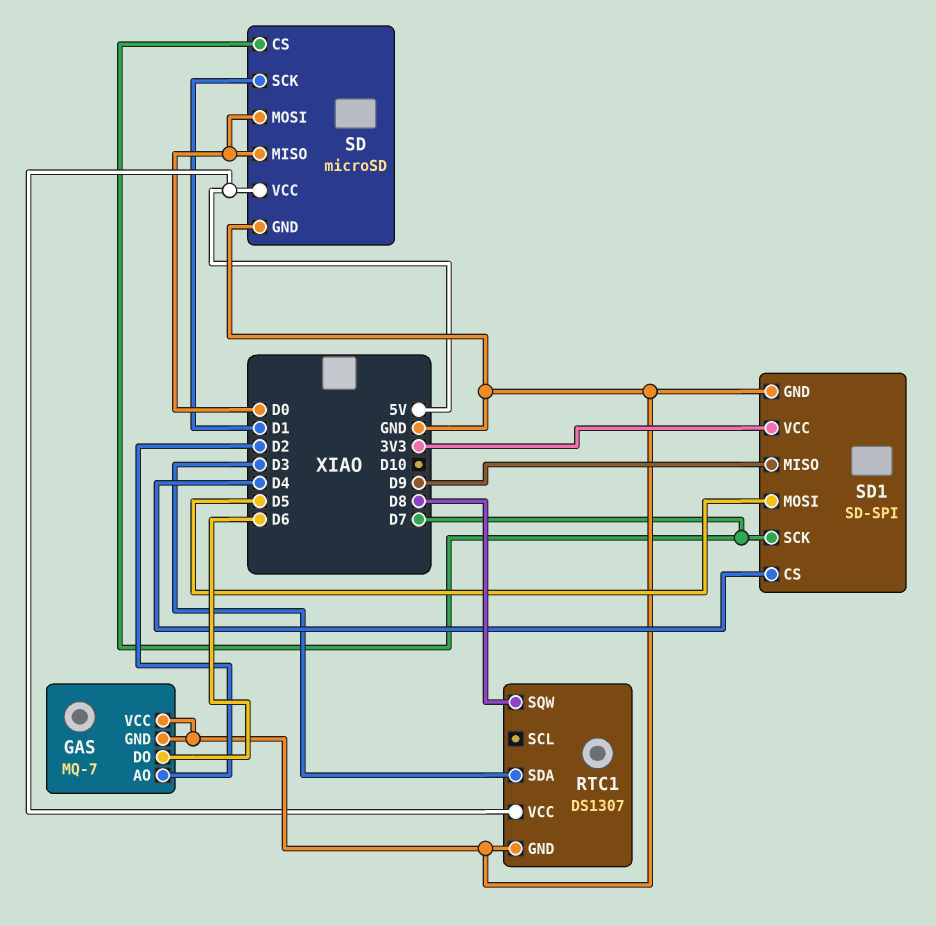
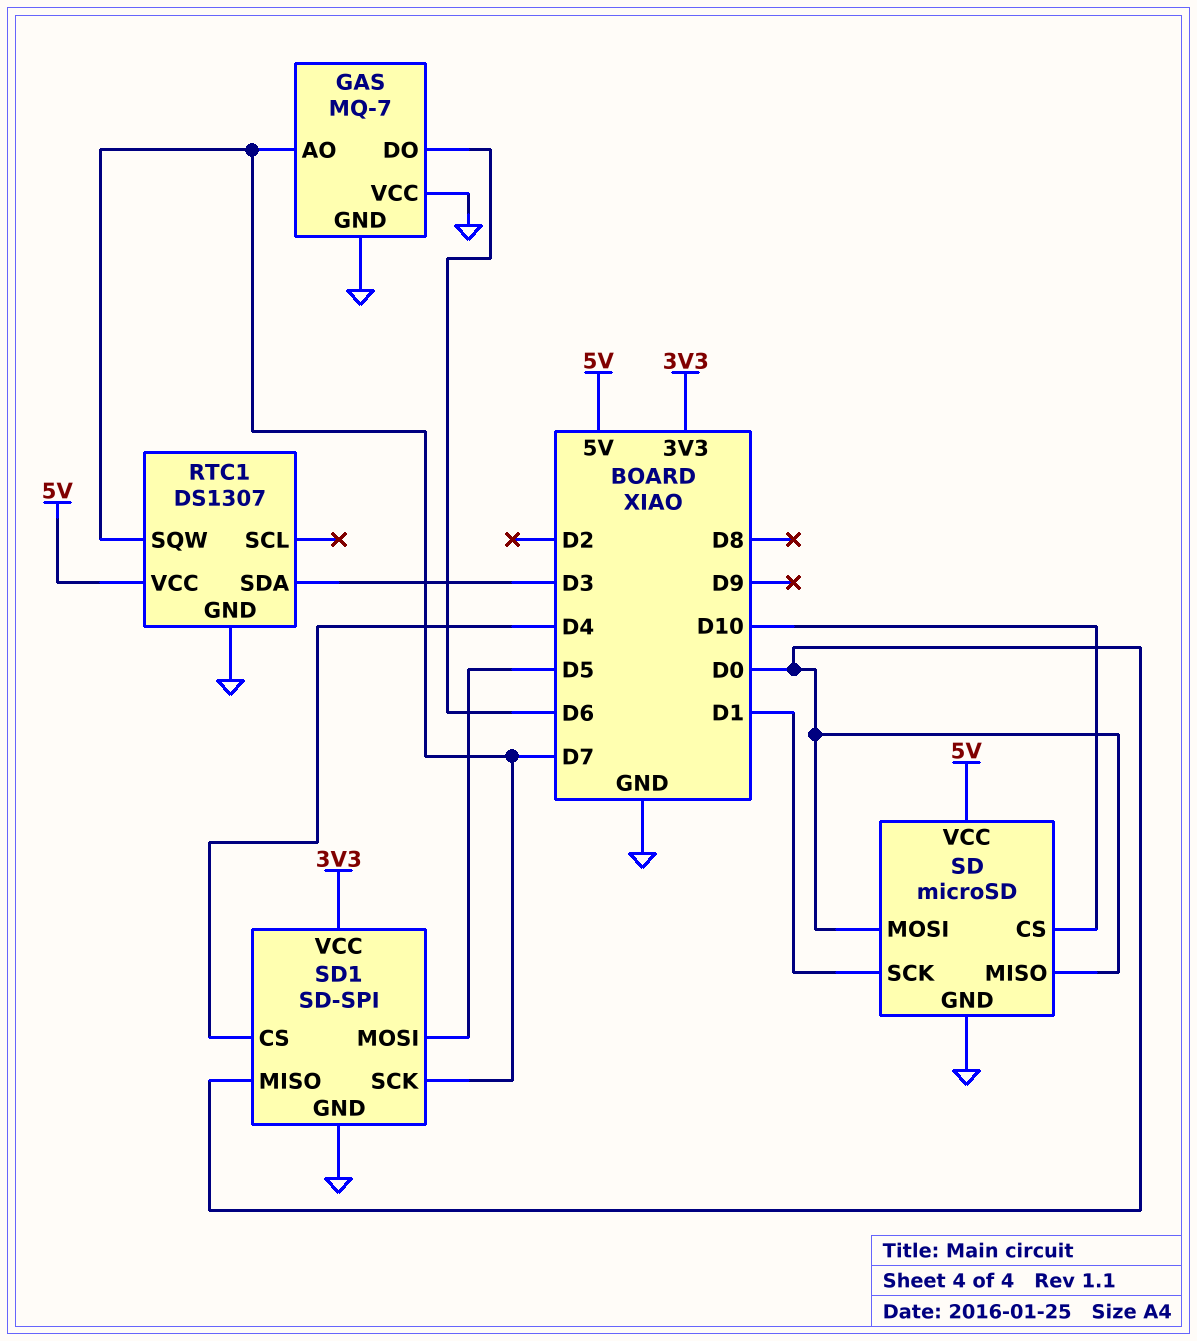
GAS pin AO: D2 -> D7
RTC1 pin SQW: D8 -> D7
SD pin CS: D7 -> D10
SD1 pin MISO: D9 -> D0

